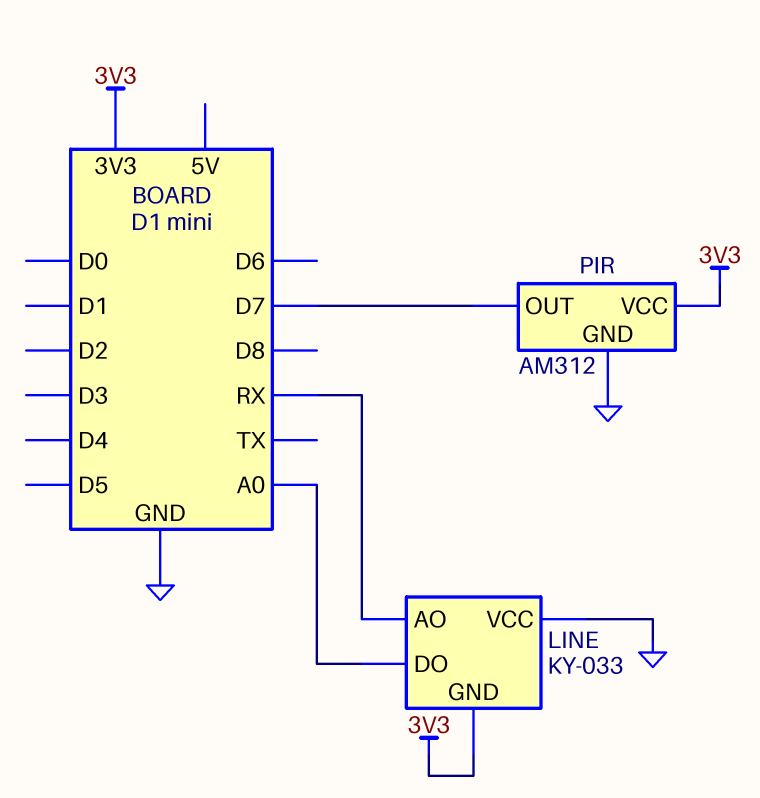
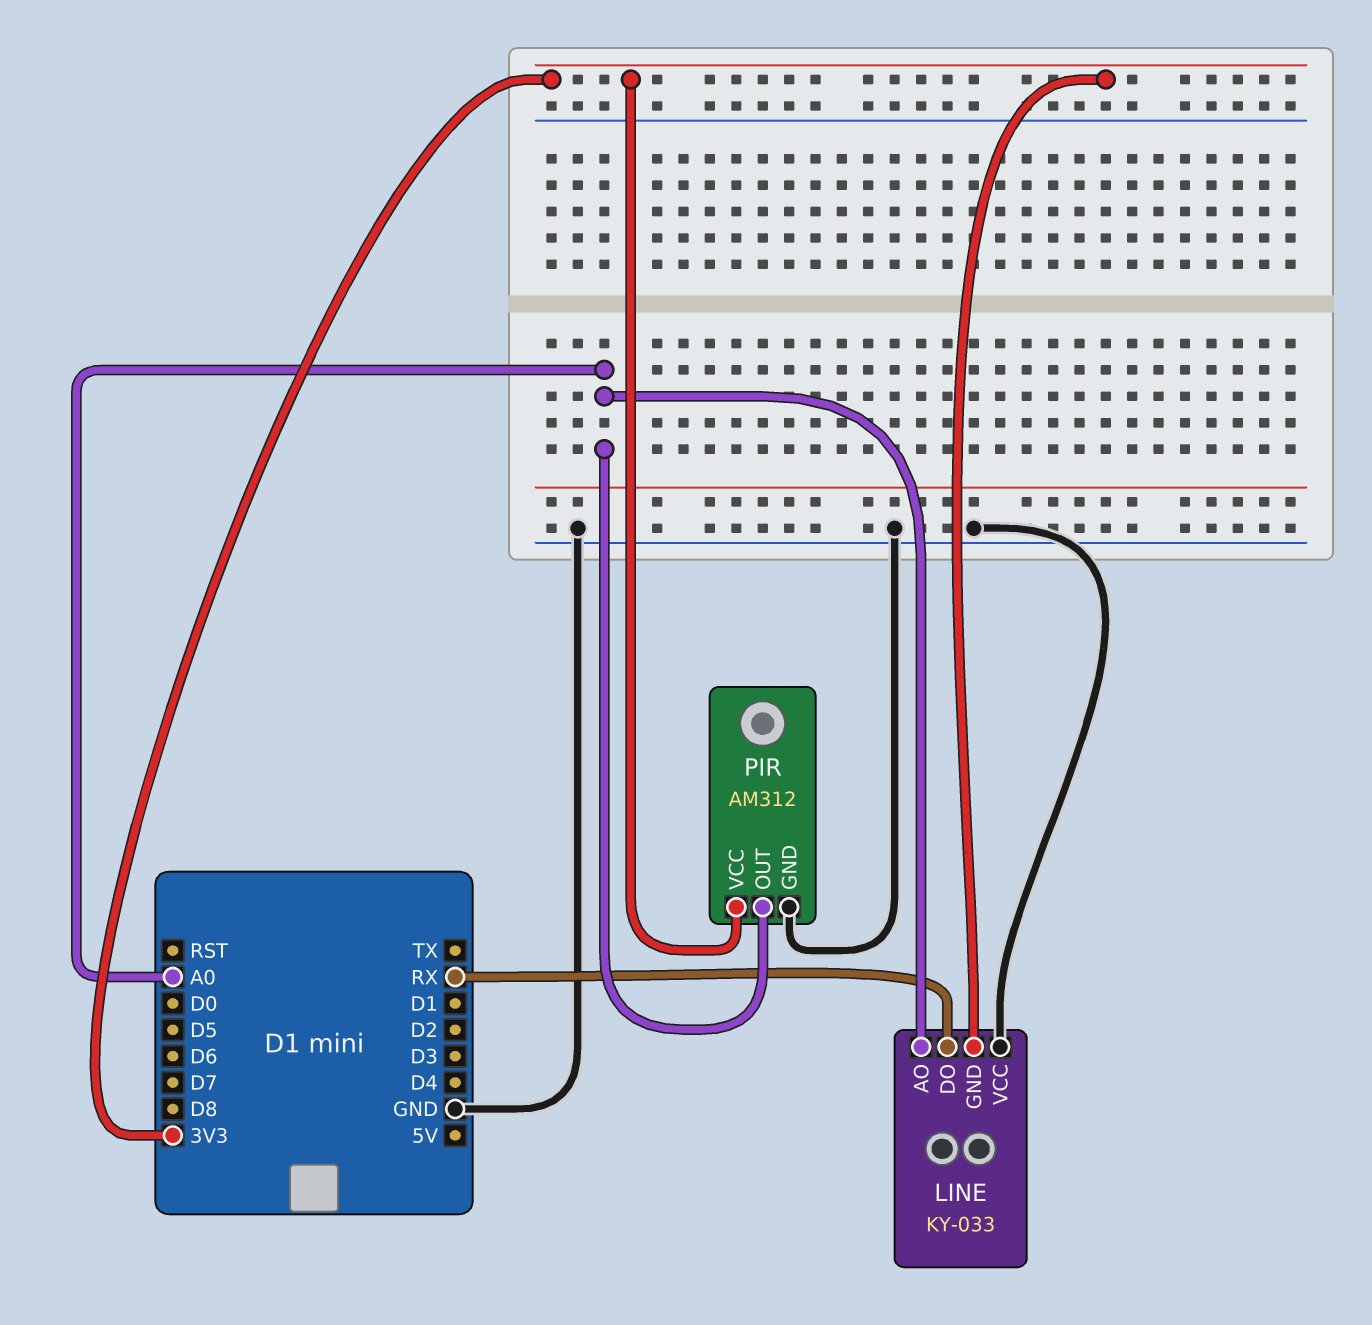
LINE pin AO: RX -> A0
LINE pin DO: A0 -> RX
PIR pin OUT: D7 -> A0

